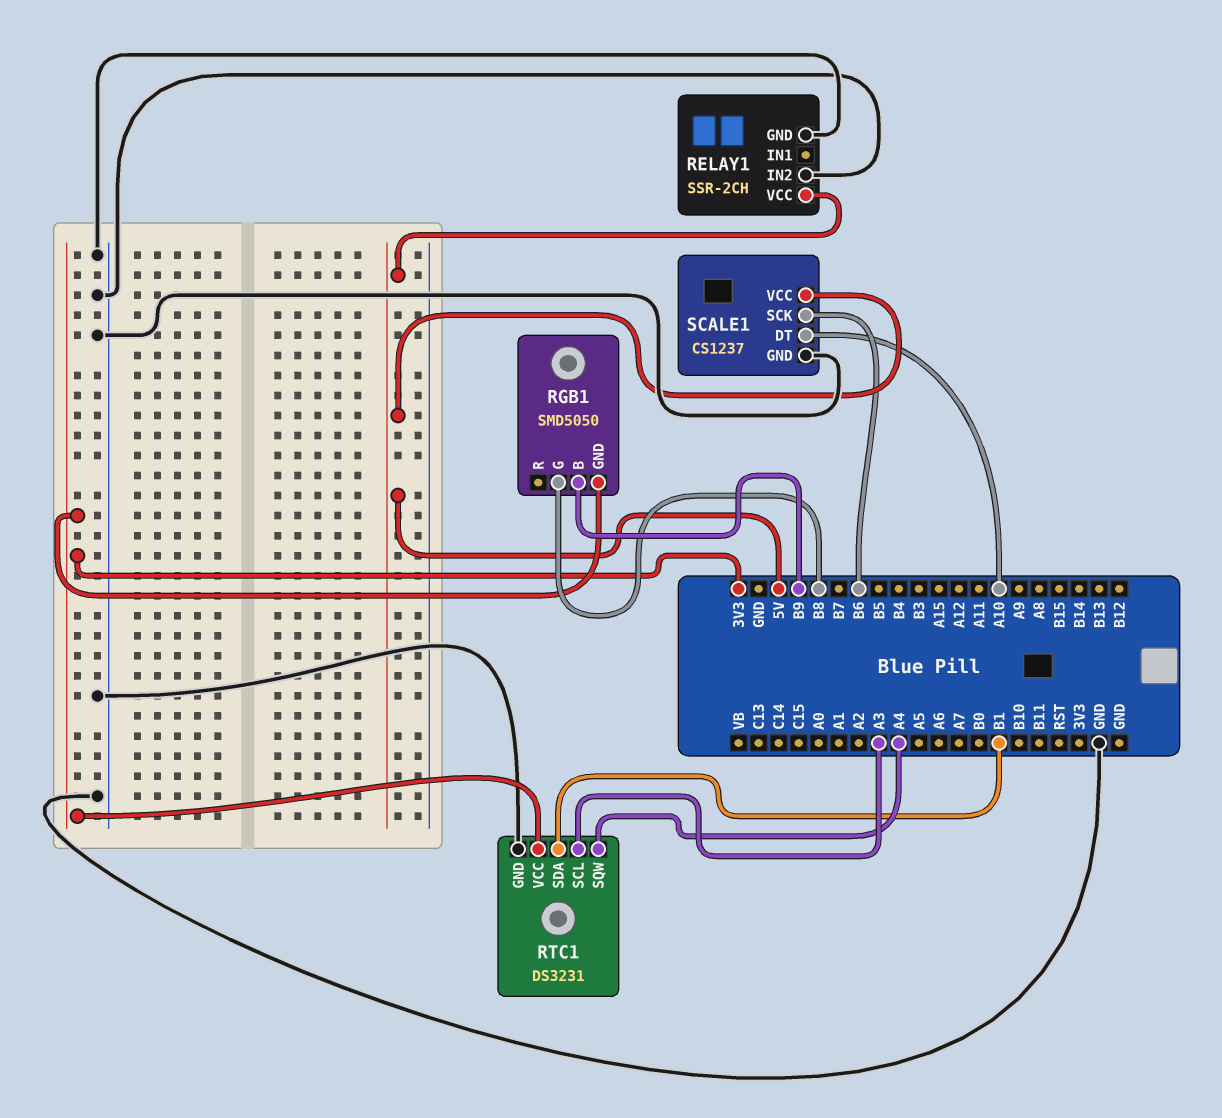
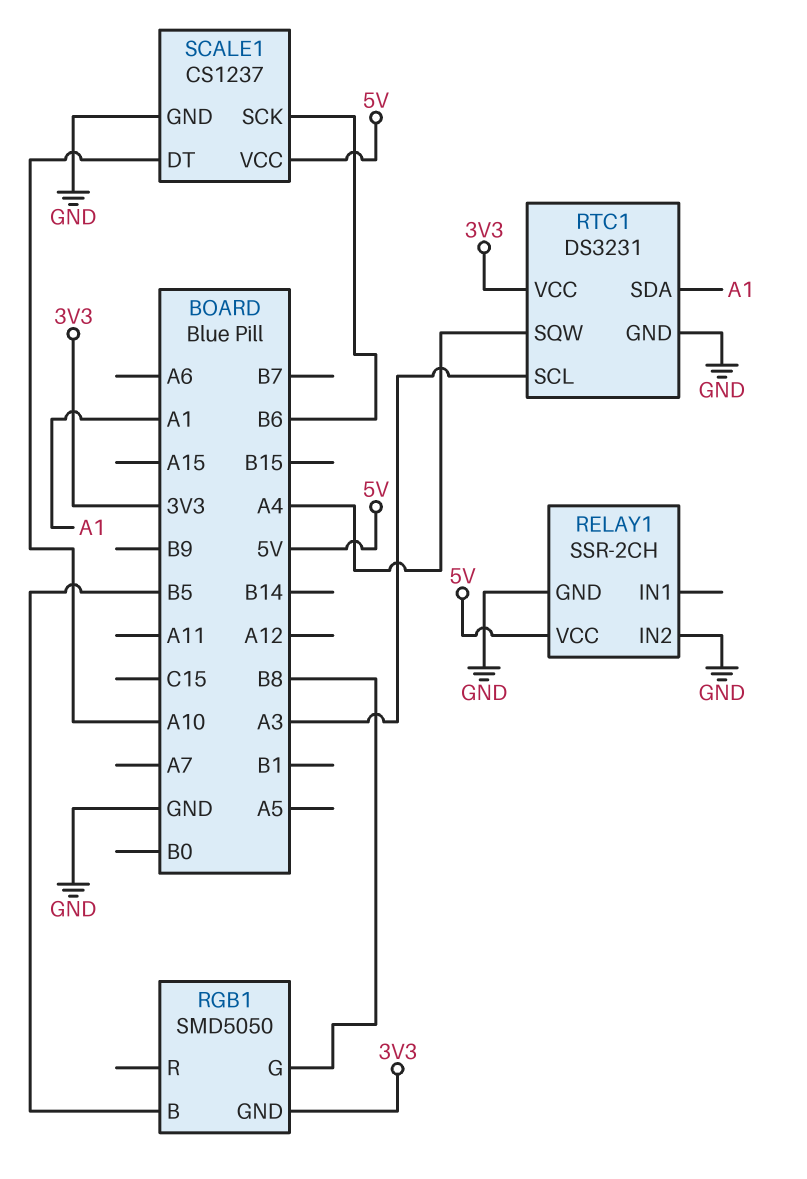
RGB1 pin B: B9 -> B5
RTC1 pin SDA: B1 -> A1

